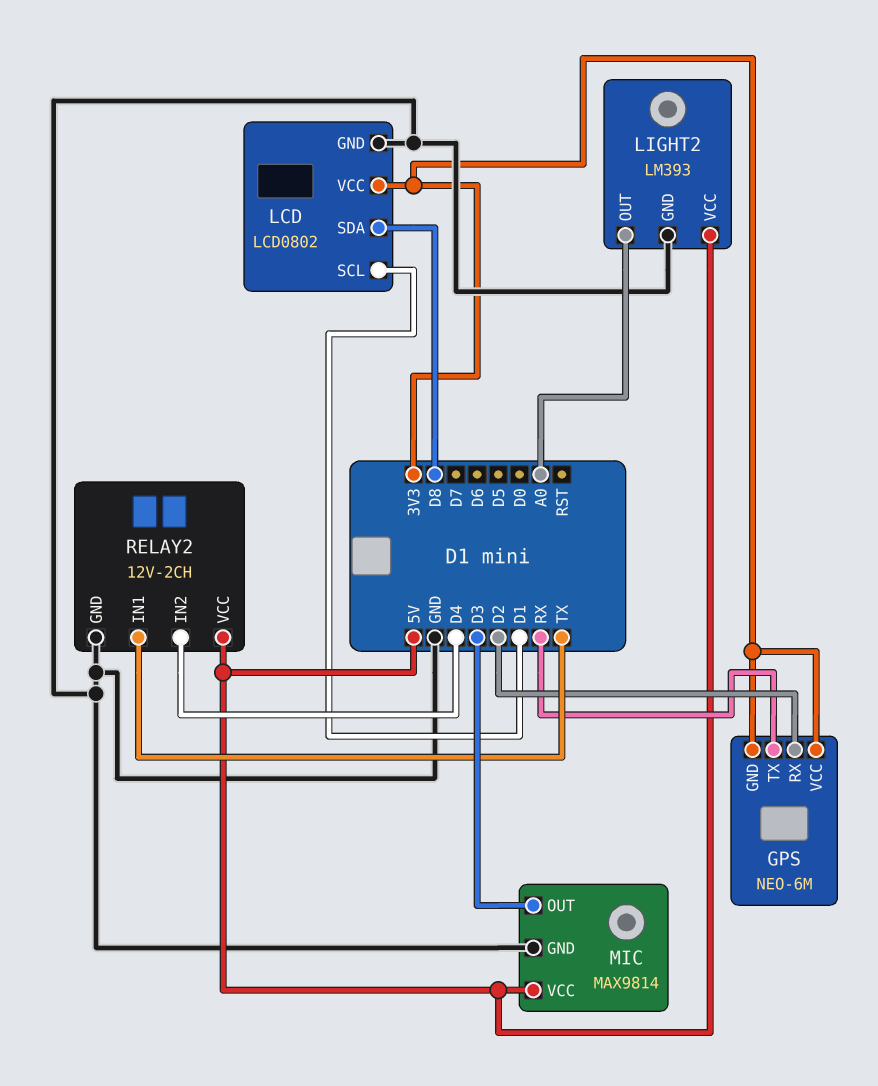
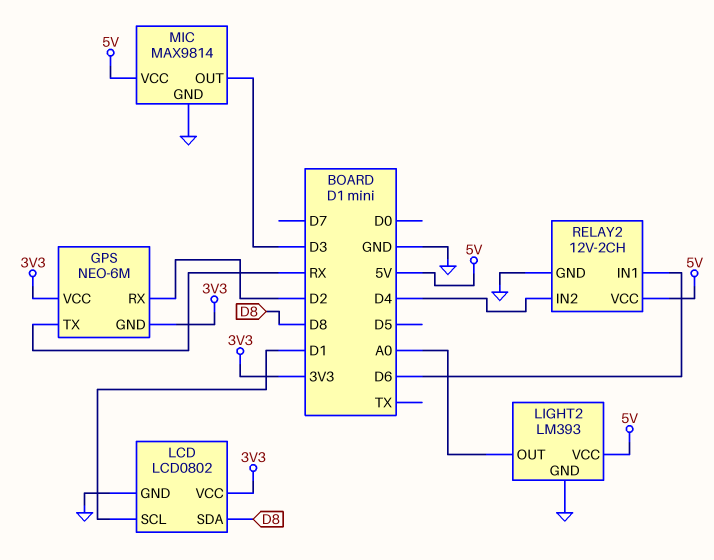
RELAY2 pin IN1: TX -> D6

